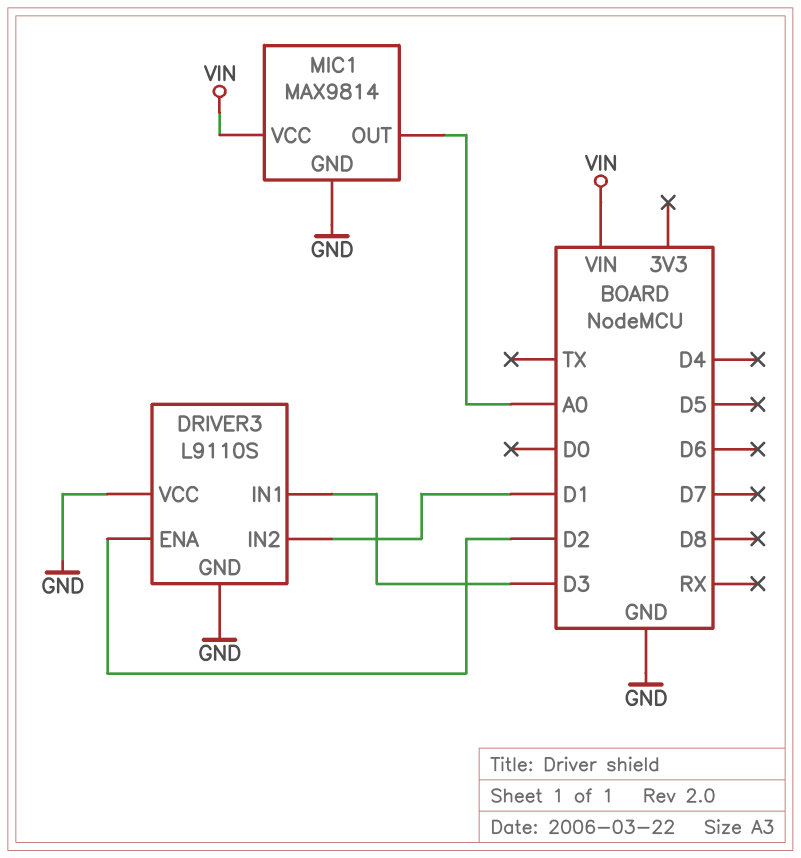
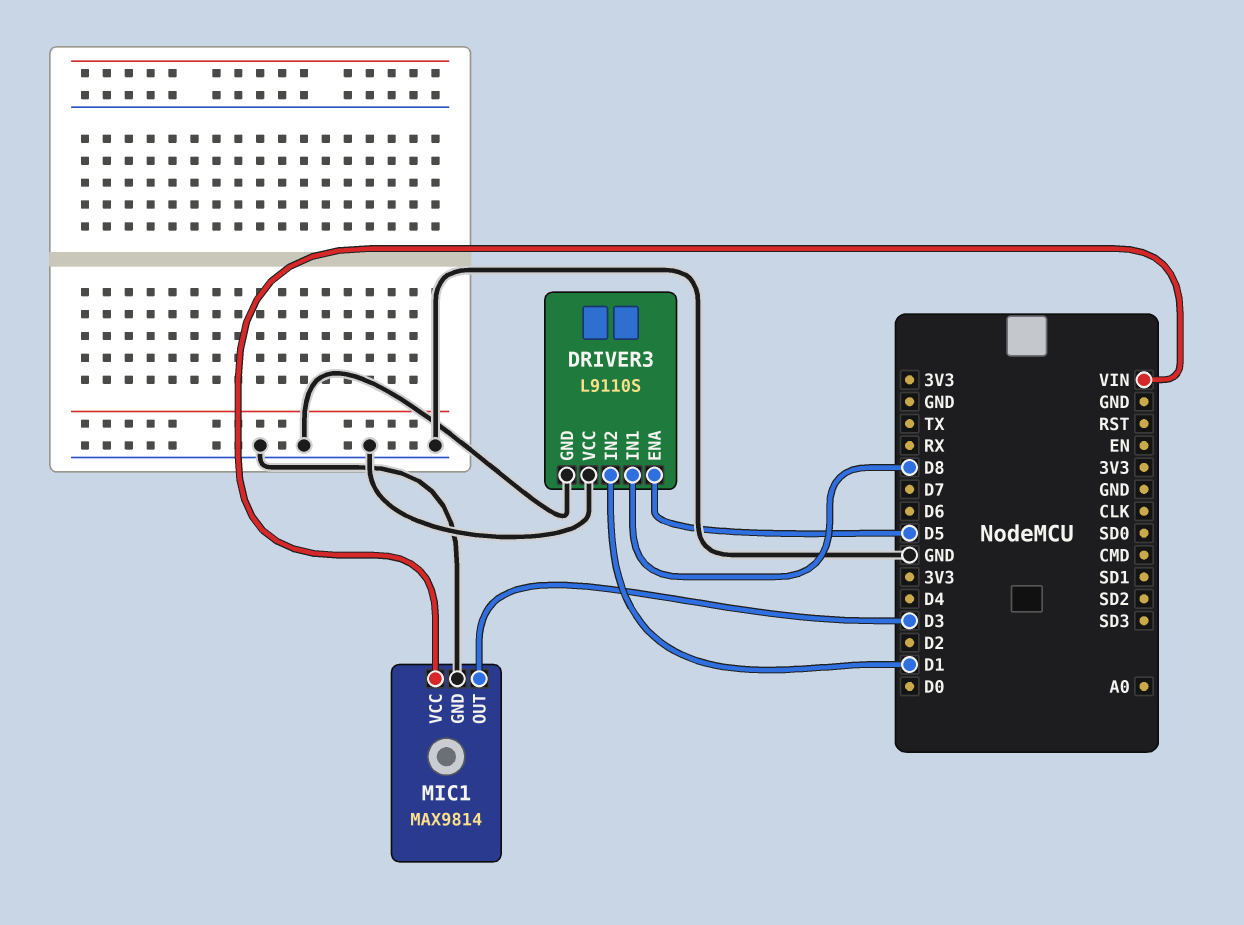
DRIVER3 pin ENA: D2 -> D5
DRIVER3 pin IN1: D3 -> D8
MIC1 pin OUT: A0 -> D3

